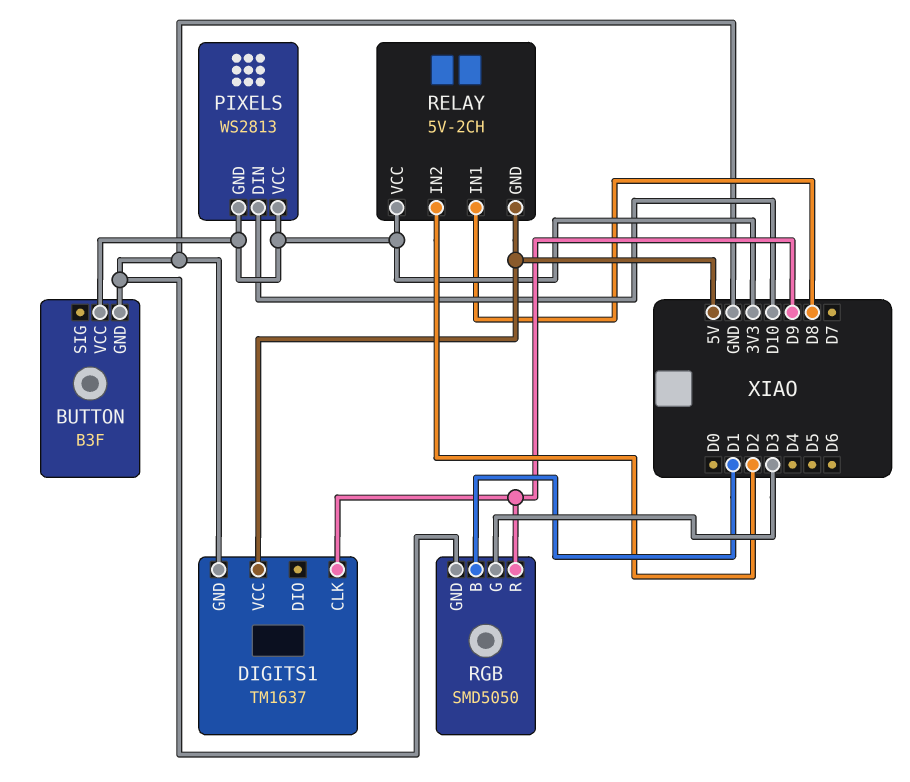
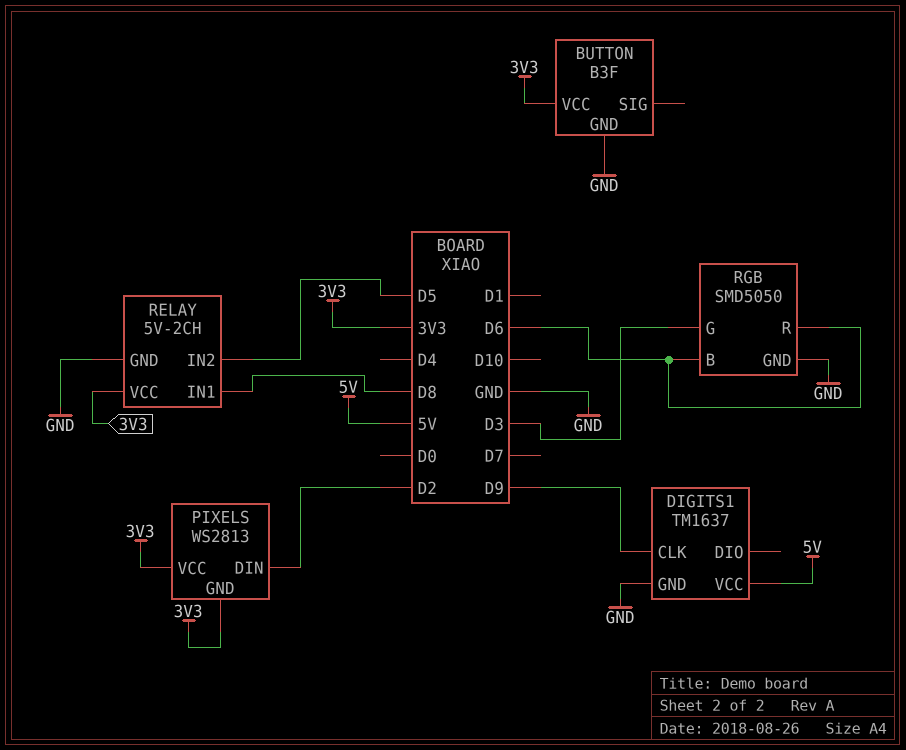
PIXELS pin DIN: D10 -> D2
RELAY pin GND: 5V -> GND
RELAY pin IN2: D2 -> D5
RGB pin B: D1 -> D6
RGB pin R: D9 -> D6

